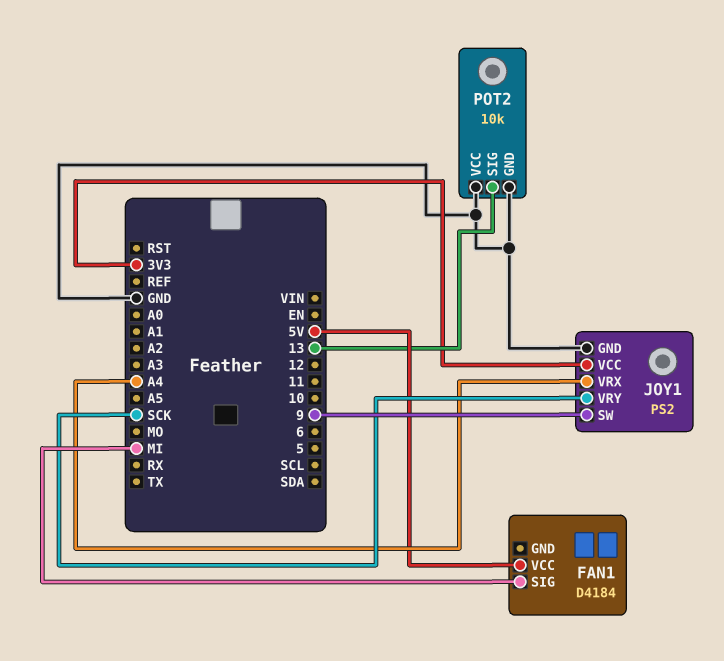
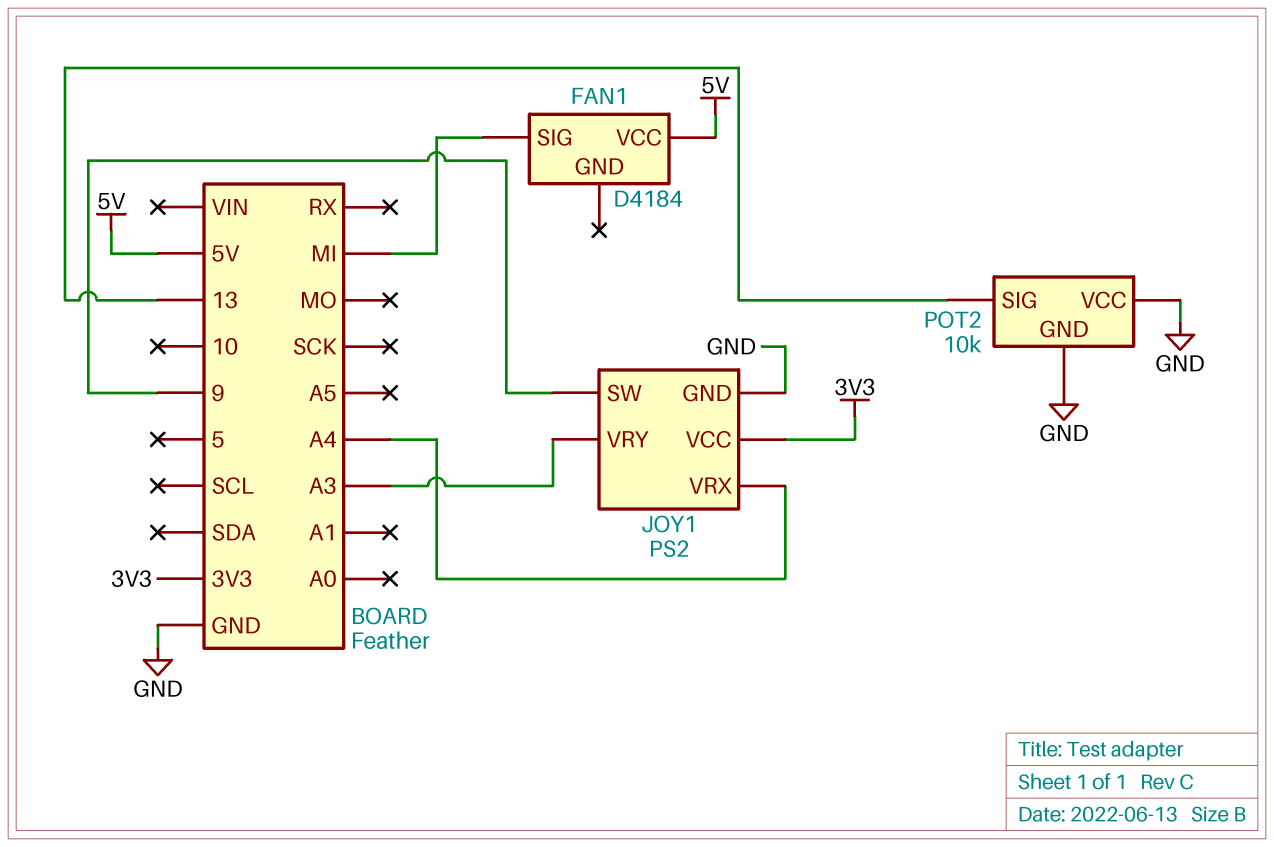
JOY1 pin VRY: SCK -> A3

